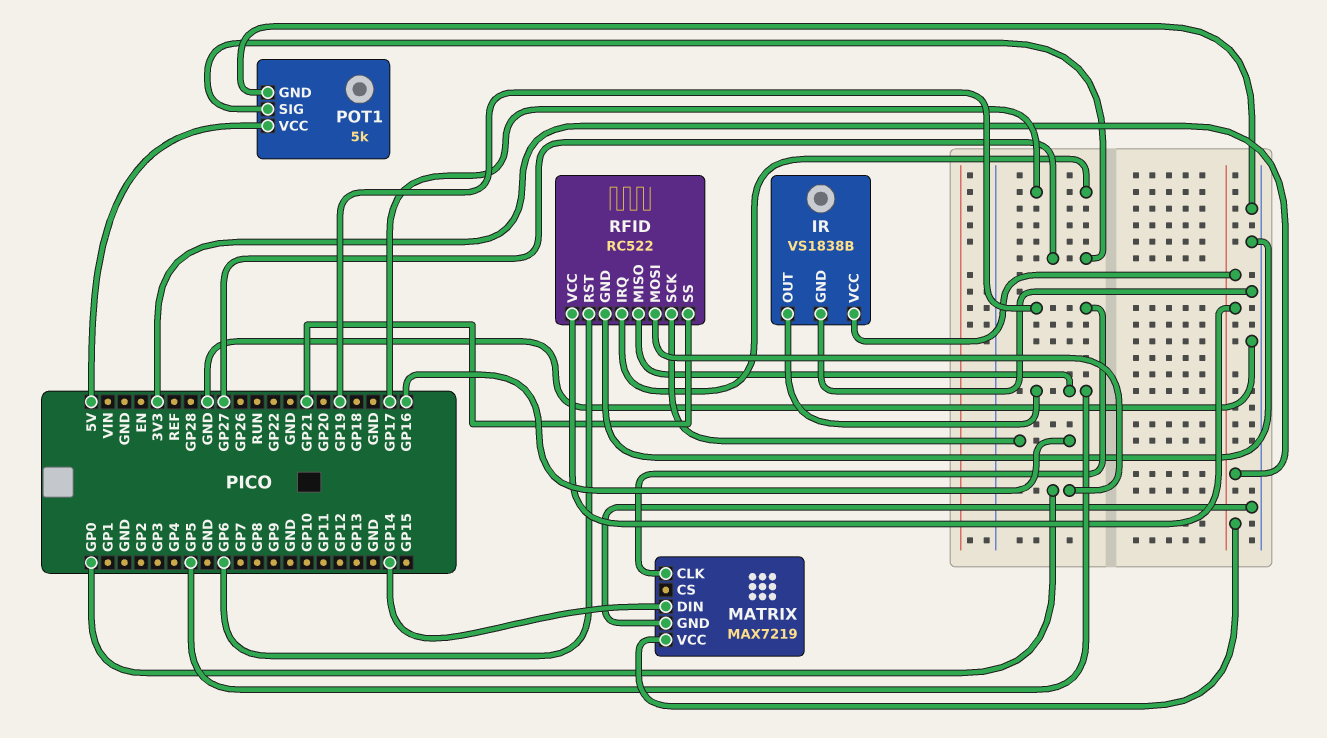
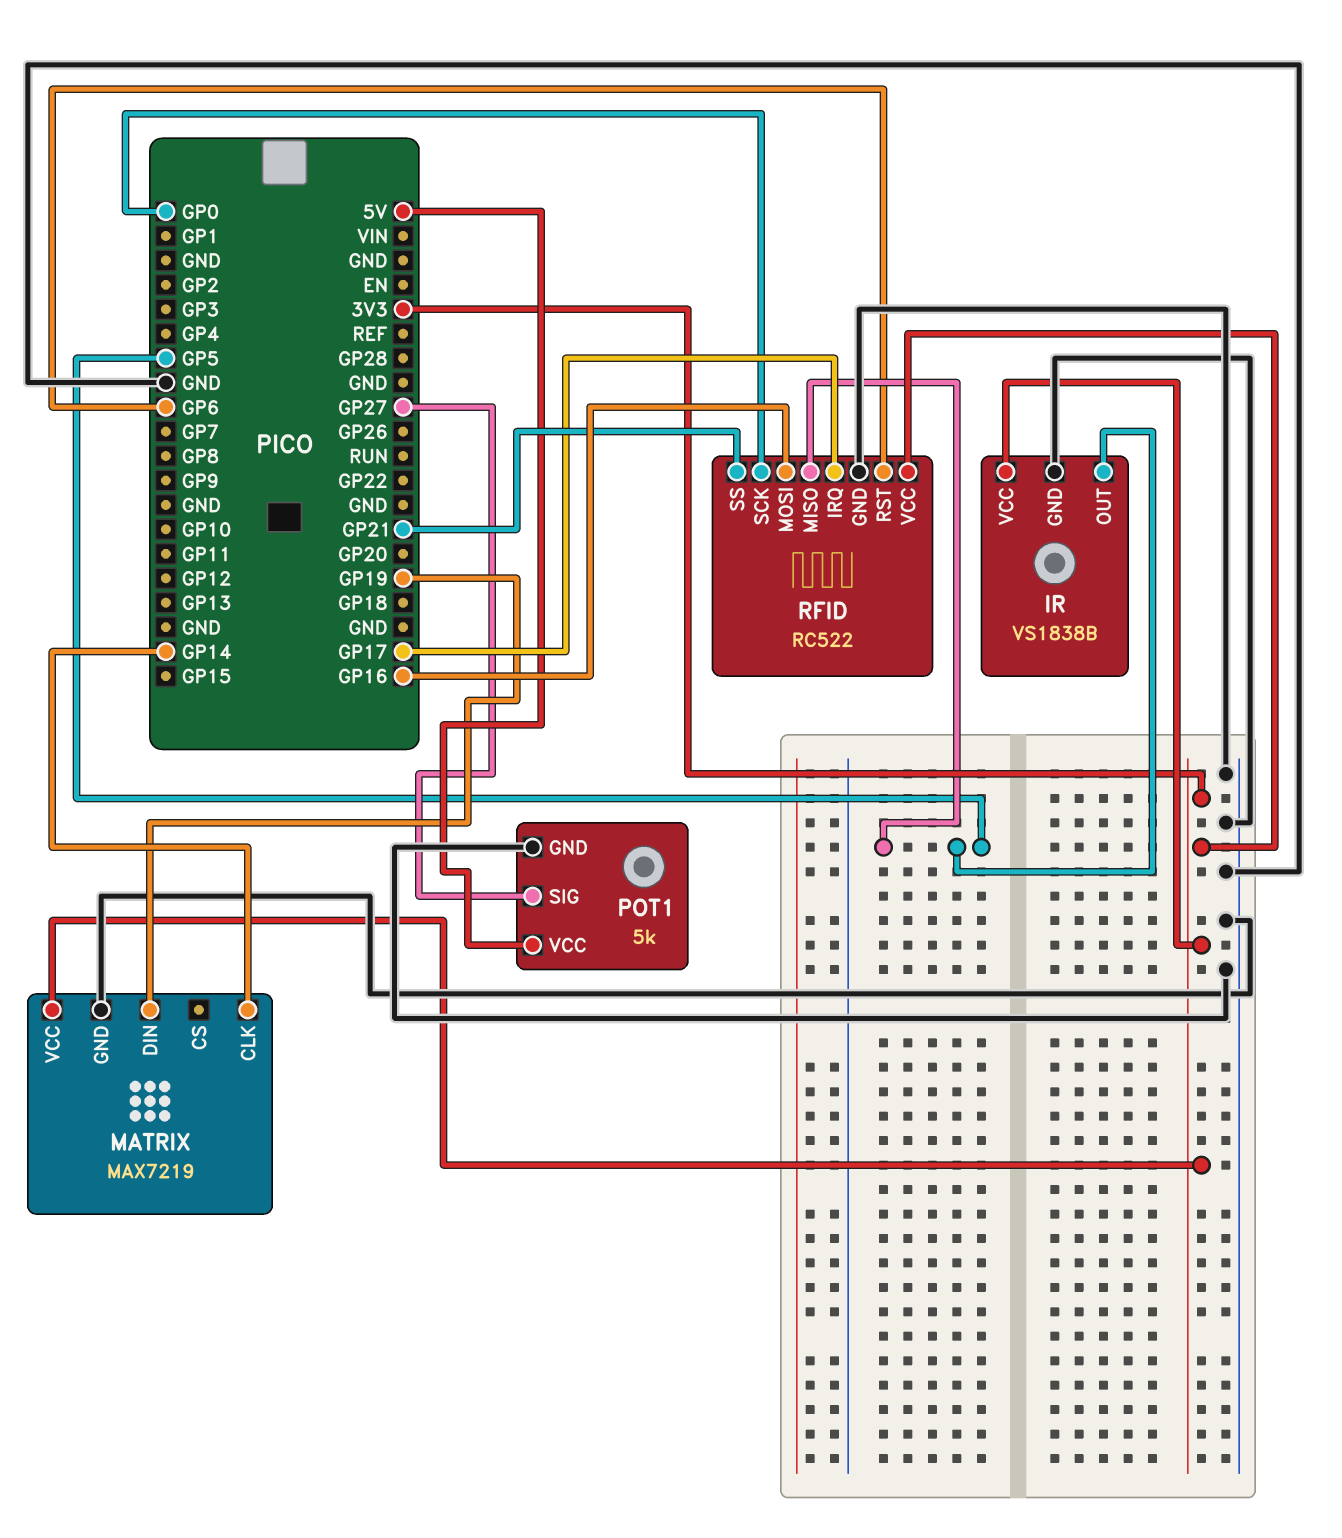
MATRIX pin CLK: GP19 -> GP14
MATRIX pin DIN: GP14 -> GP19
RFID pin MOSI: GP0 -> GP16
RFID pin SCK: GP16 -> GP0

